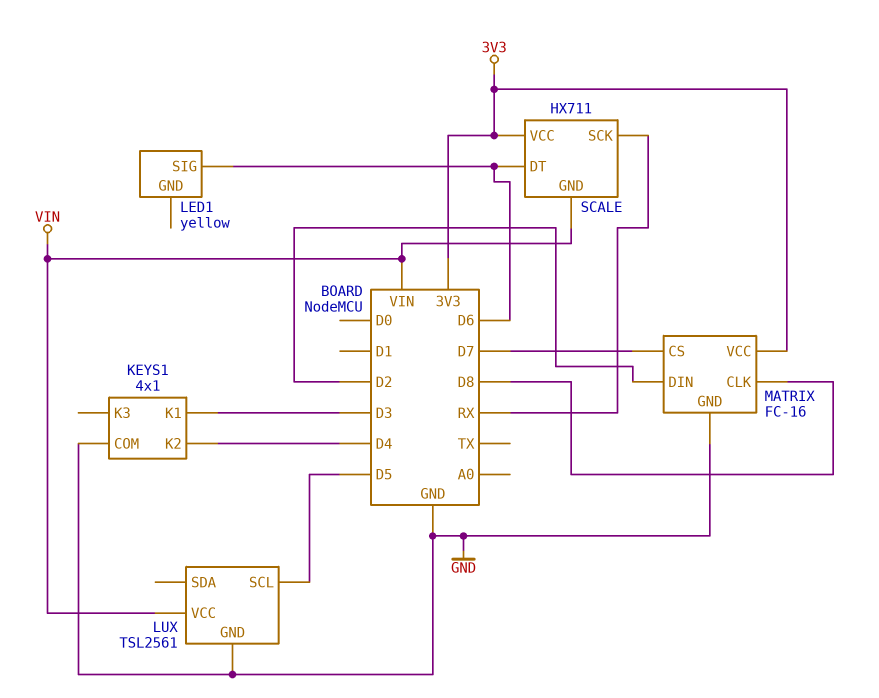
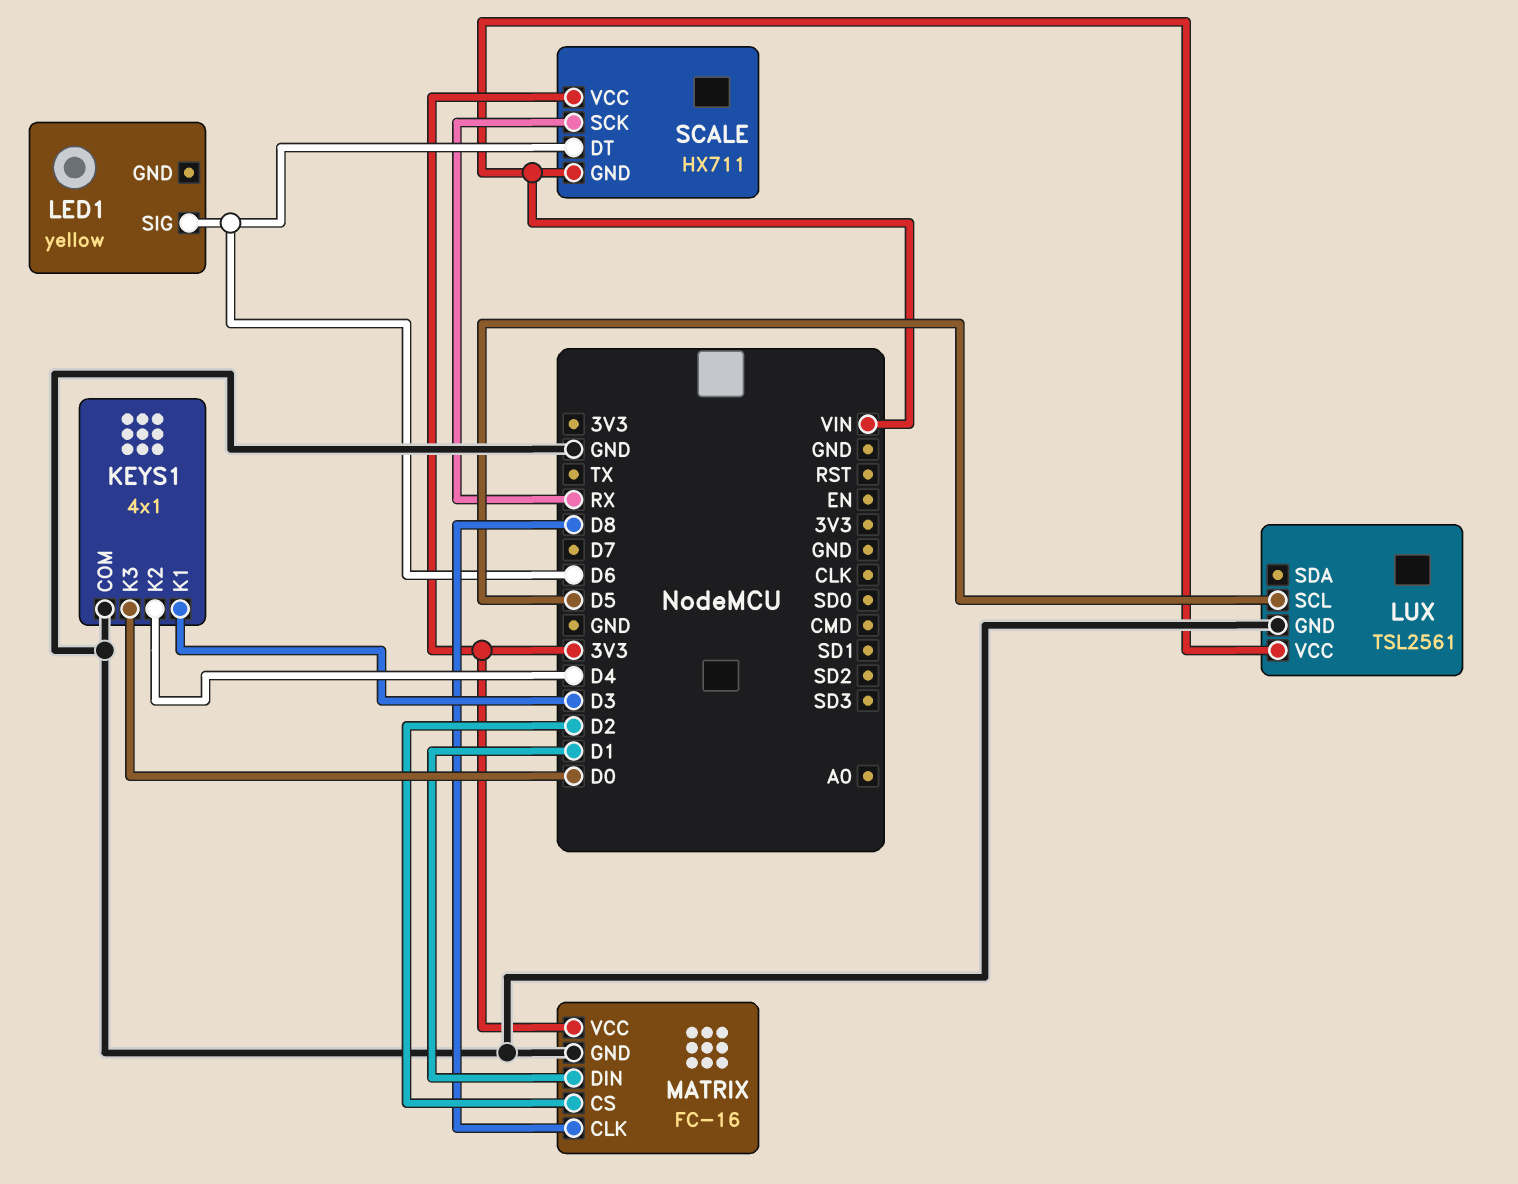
KEYS1 pin K3: none -> D0
MATRIX pin CS: D7 -> D2
MATRIX pin DIN: D2 -> D1

